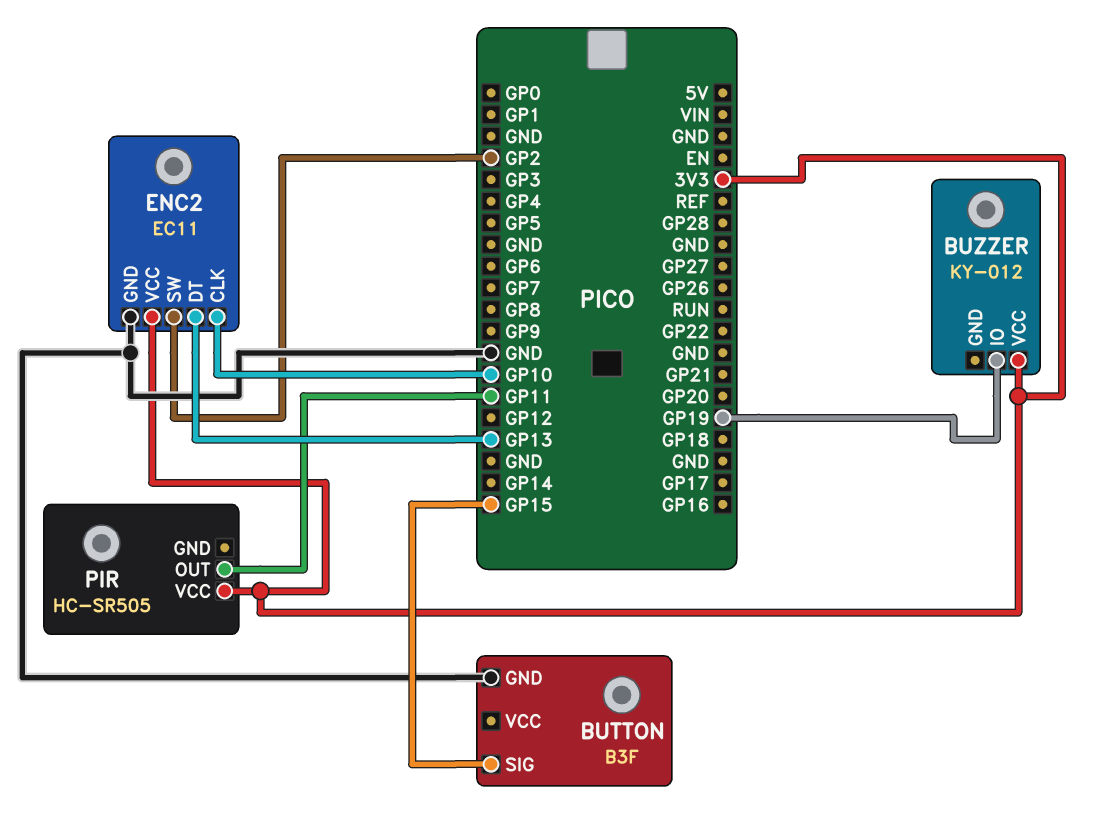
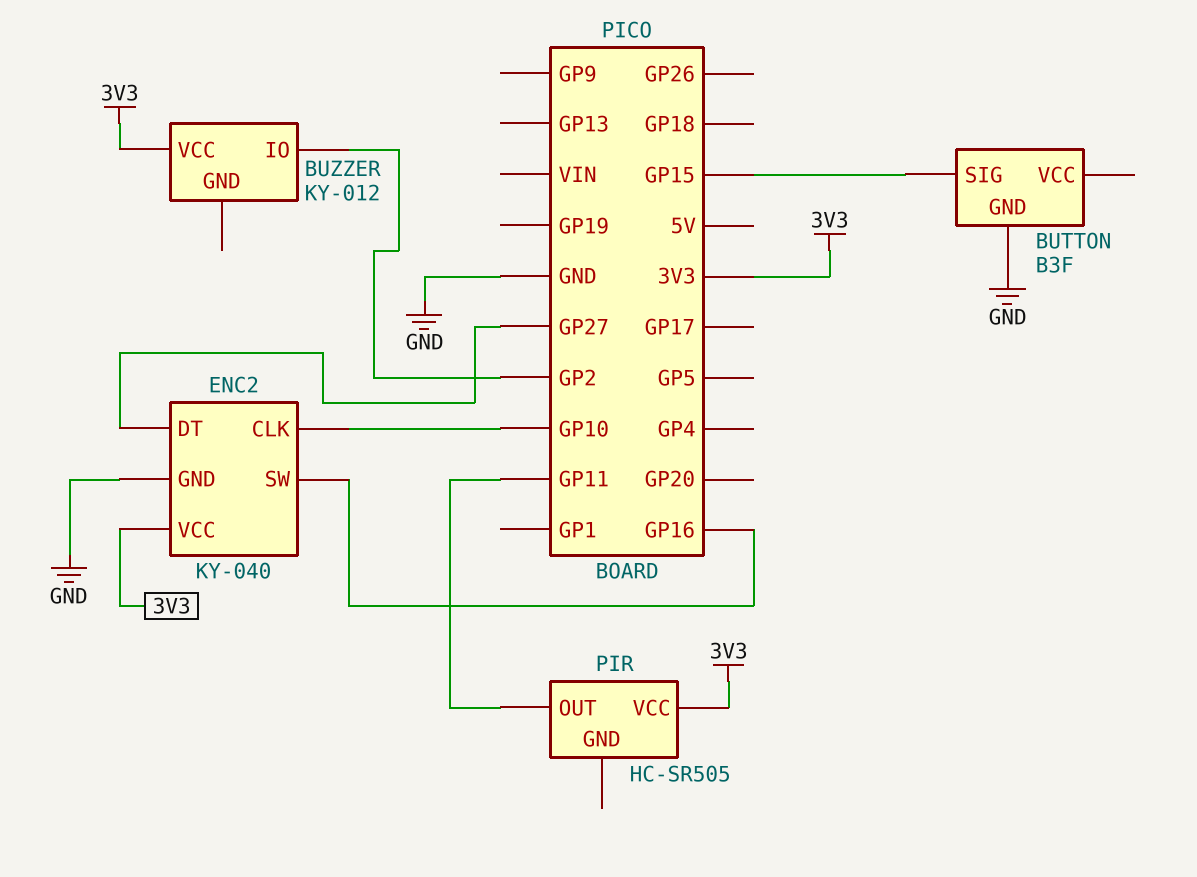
BUZZER pin IO: GP19 -> GP2
ENC2: EC11 -> KY-040
ENC2 pin DT: GP13 -> GP27
ENC2 pin SW: GP2 -> GP16

